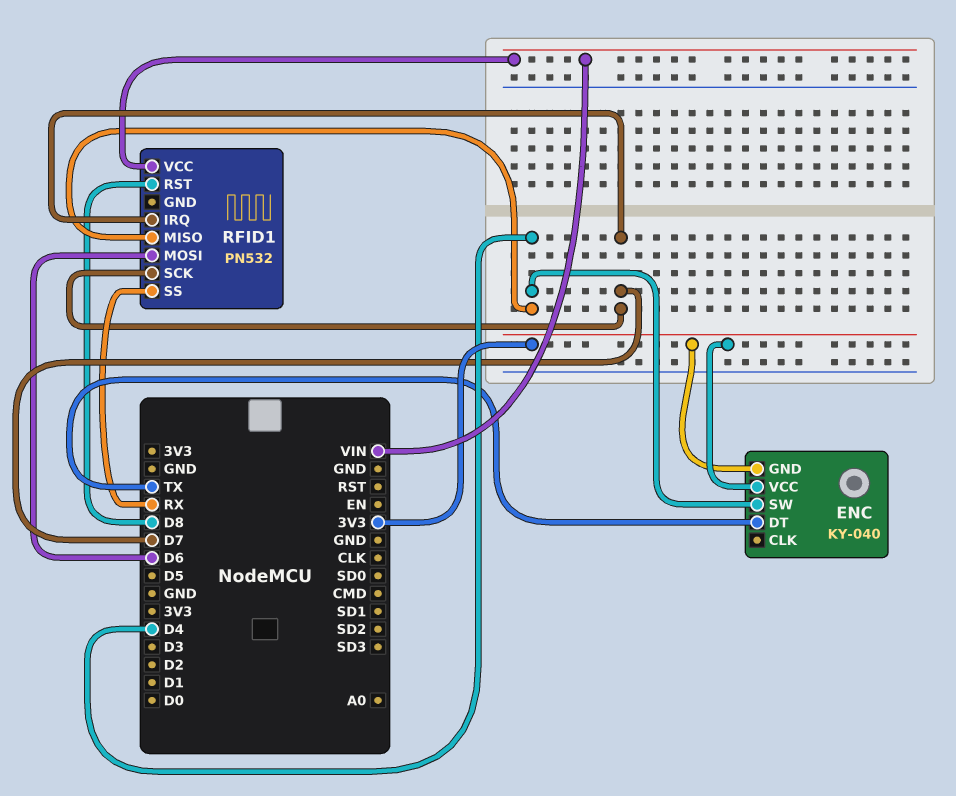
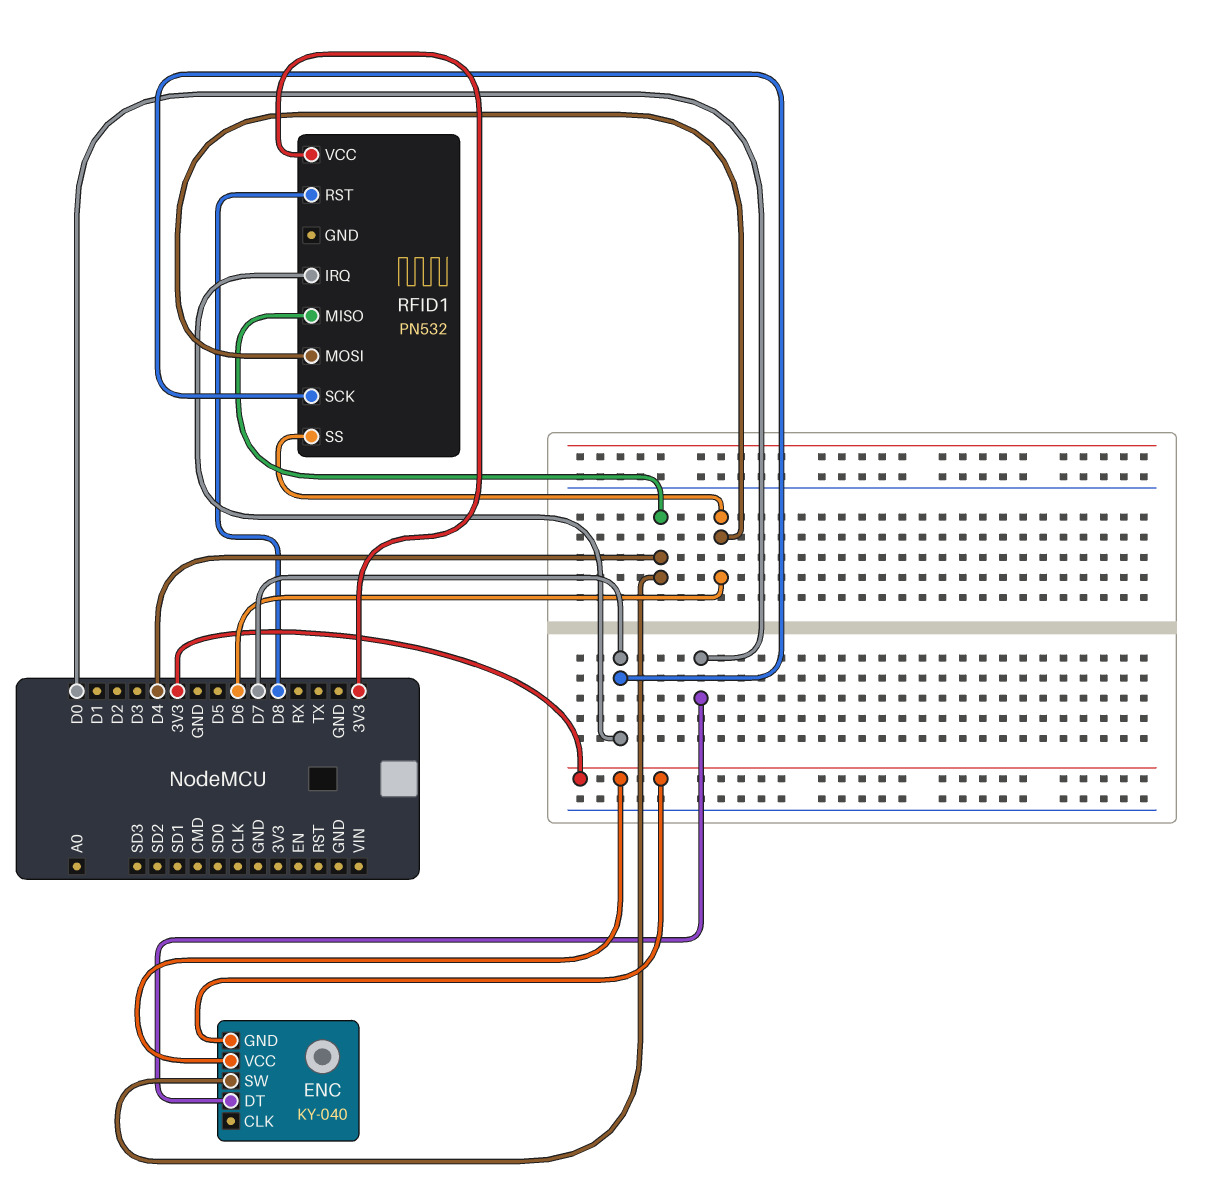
ENC pin DT: TX -> D0
RFID1 pin SS: RX -> D6
RFID1 pin VCC: VIN -> 3V3

